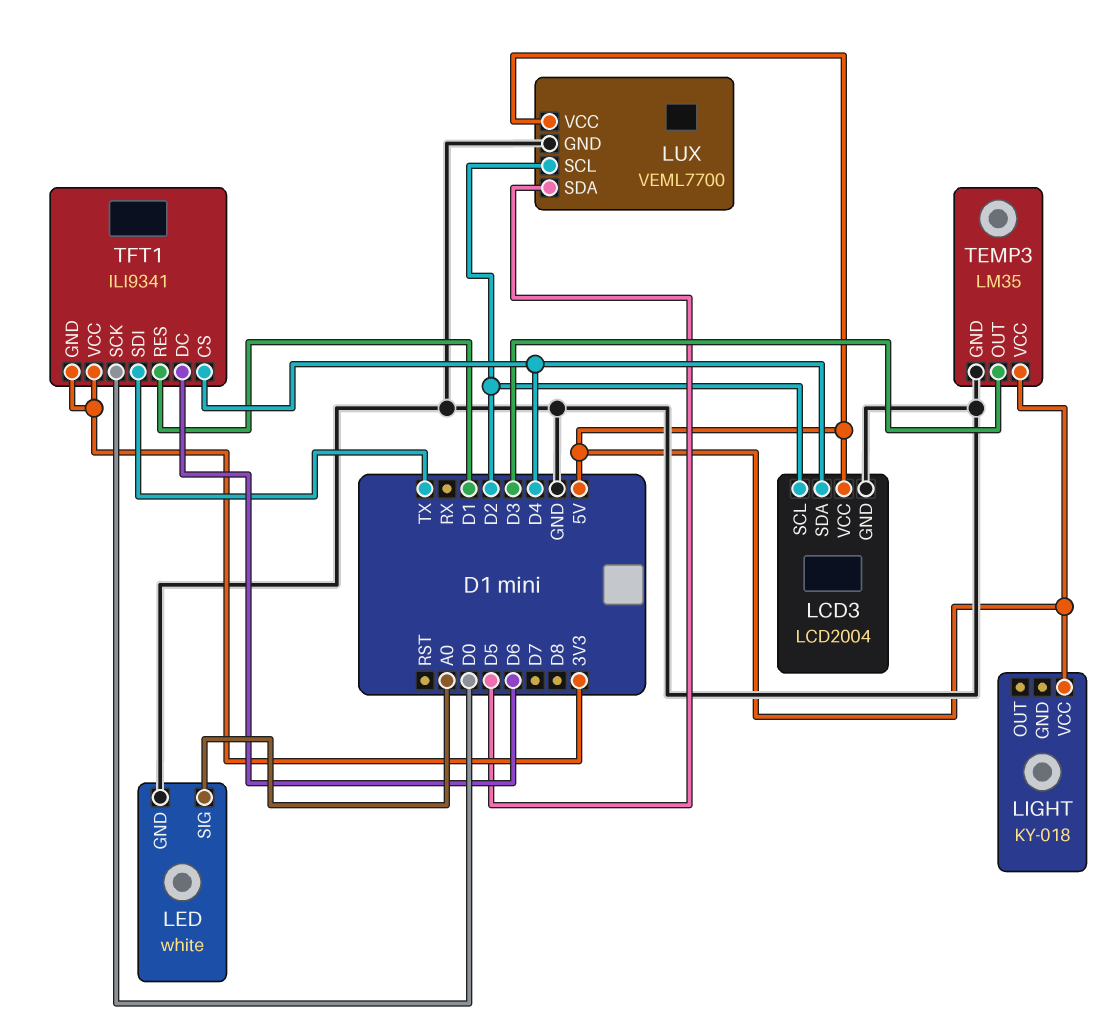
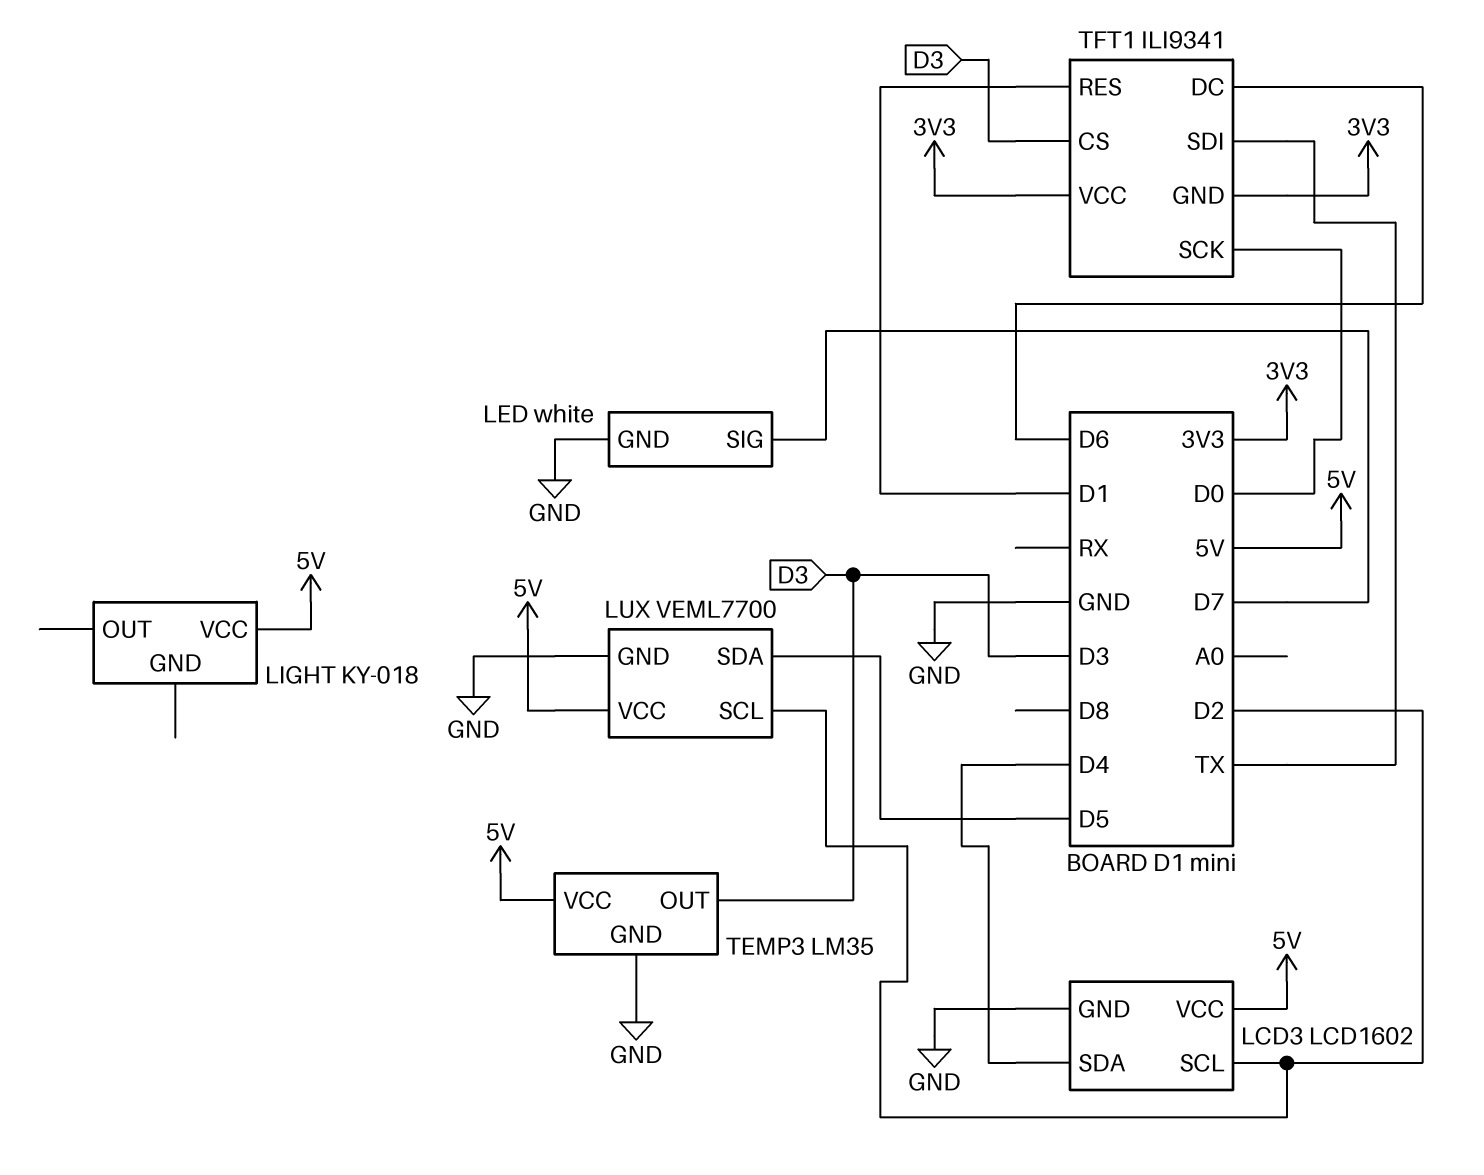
LCD3: LCD2004 -> LCD1602
LED pin SIG: A0 -> D7
TFT1 pin CS: D4 -> D3

